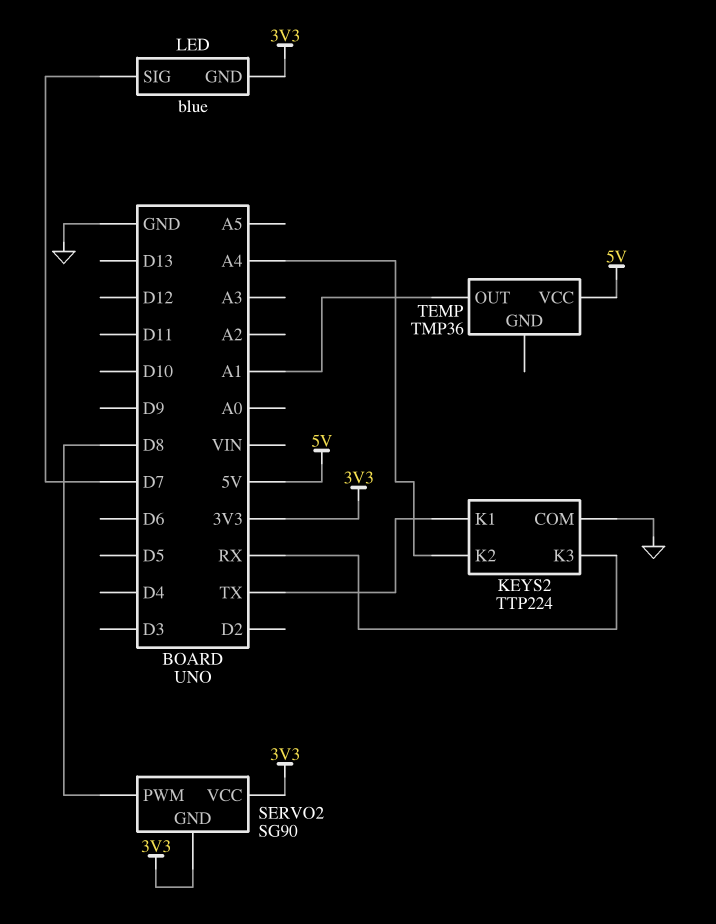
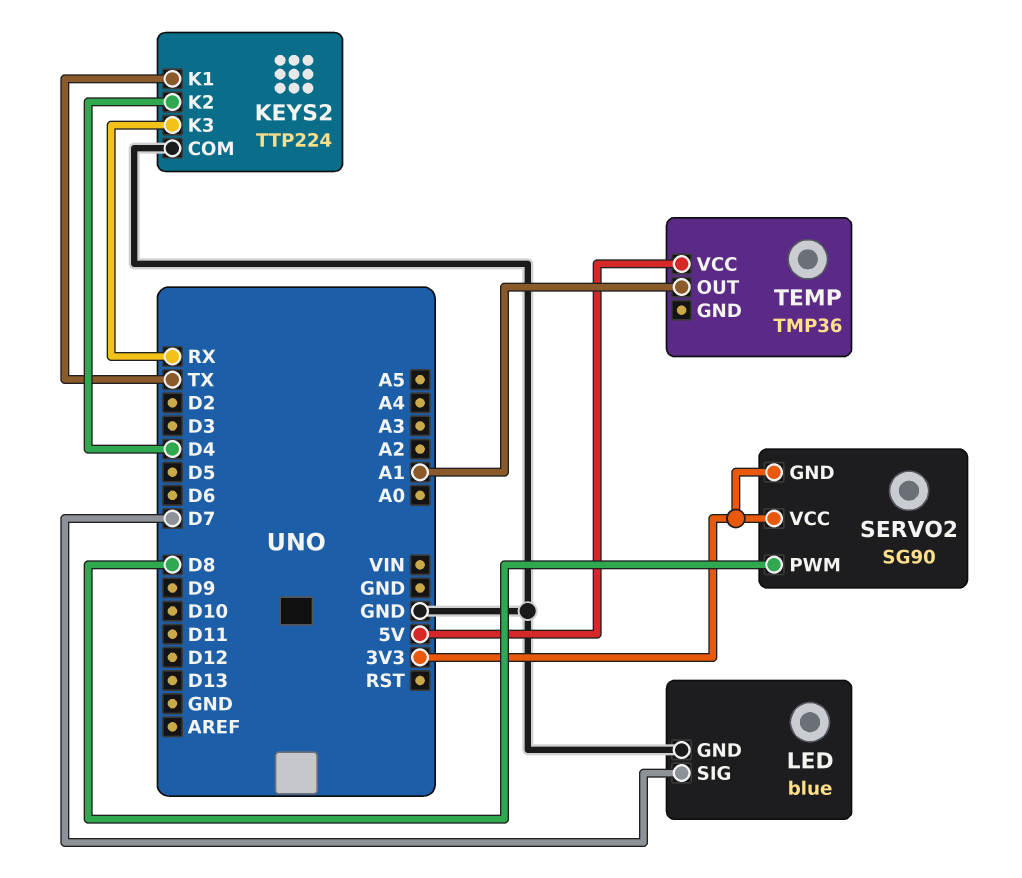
KEYS2 pin K2: A4 -> D4
LED pin GND: 3V3 -> GND

